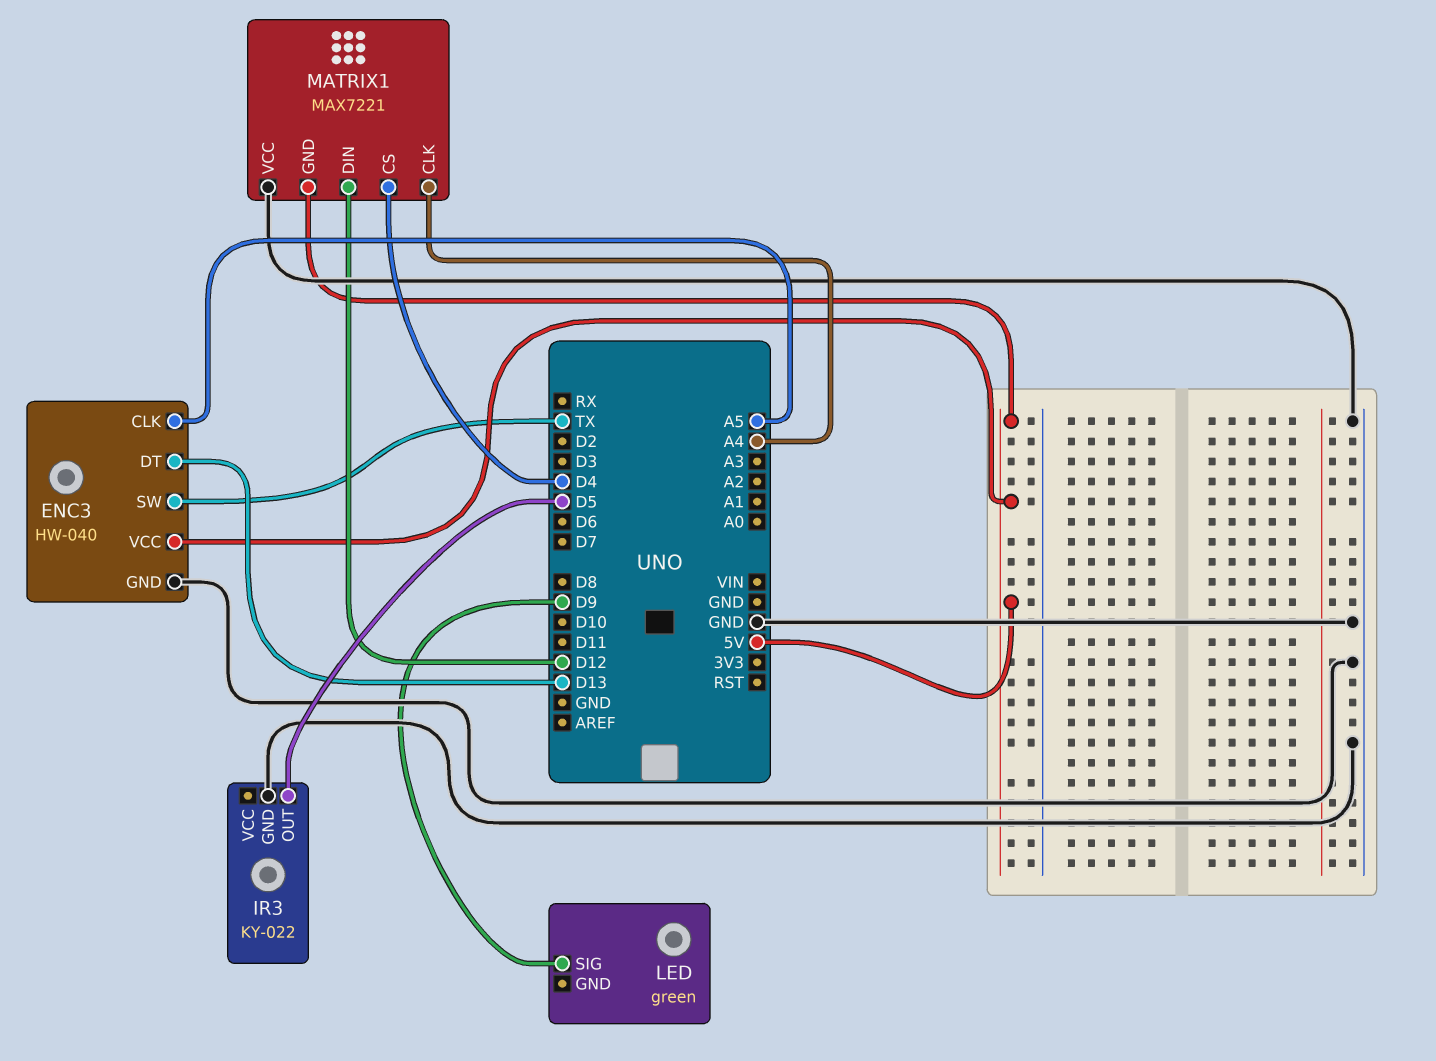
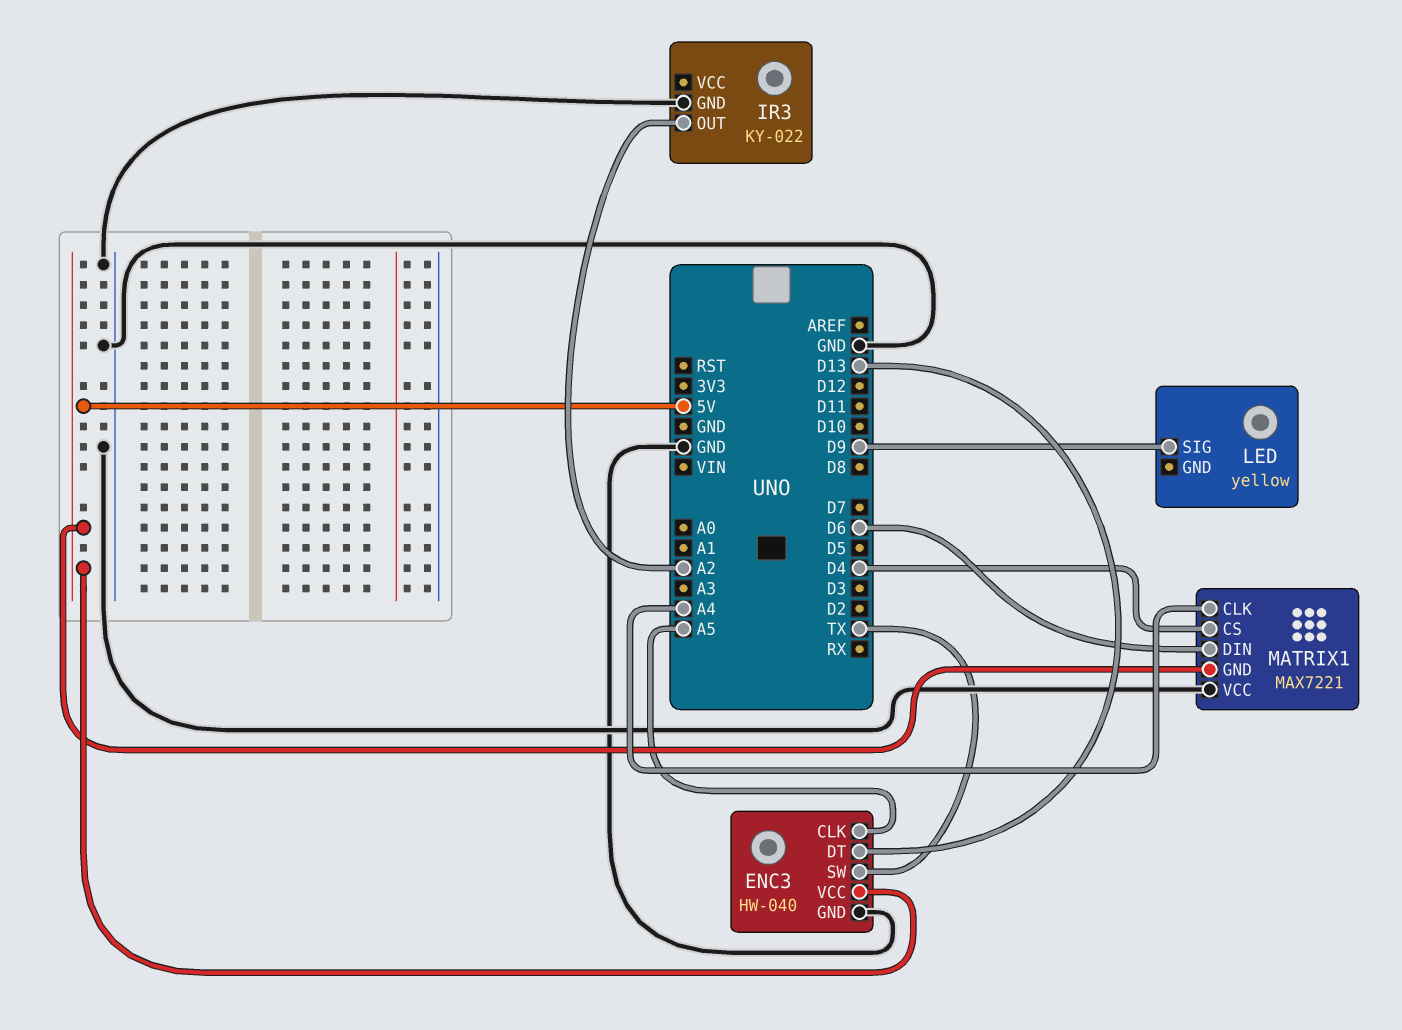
IR3 pin OUT: D5 -> A2
LED: green -> yellow
MATRIX1 pin DIN: D12 -> D6

